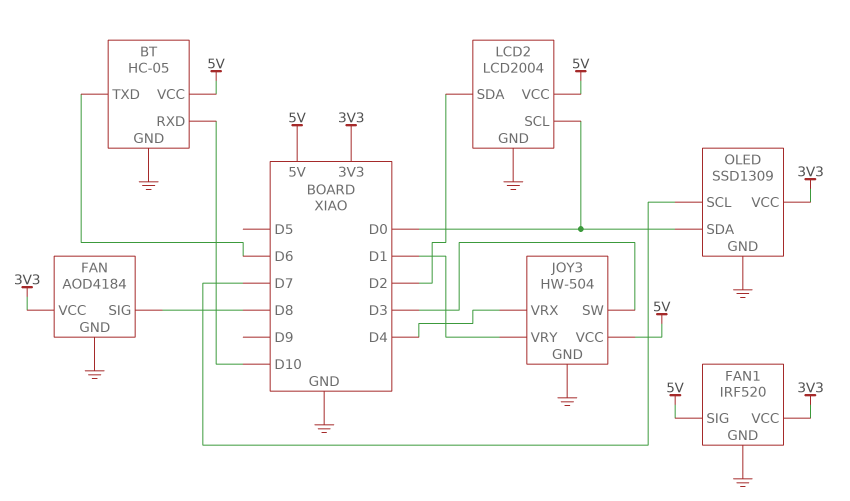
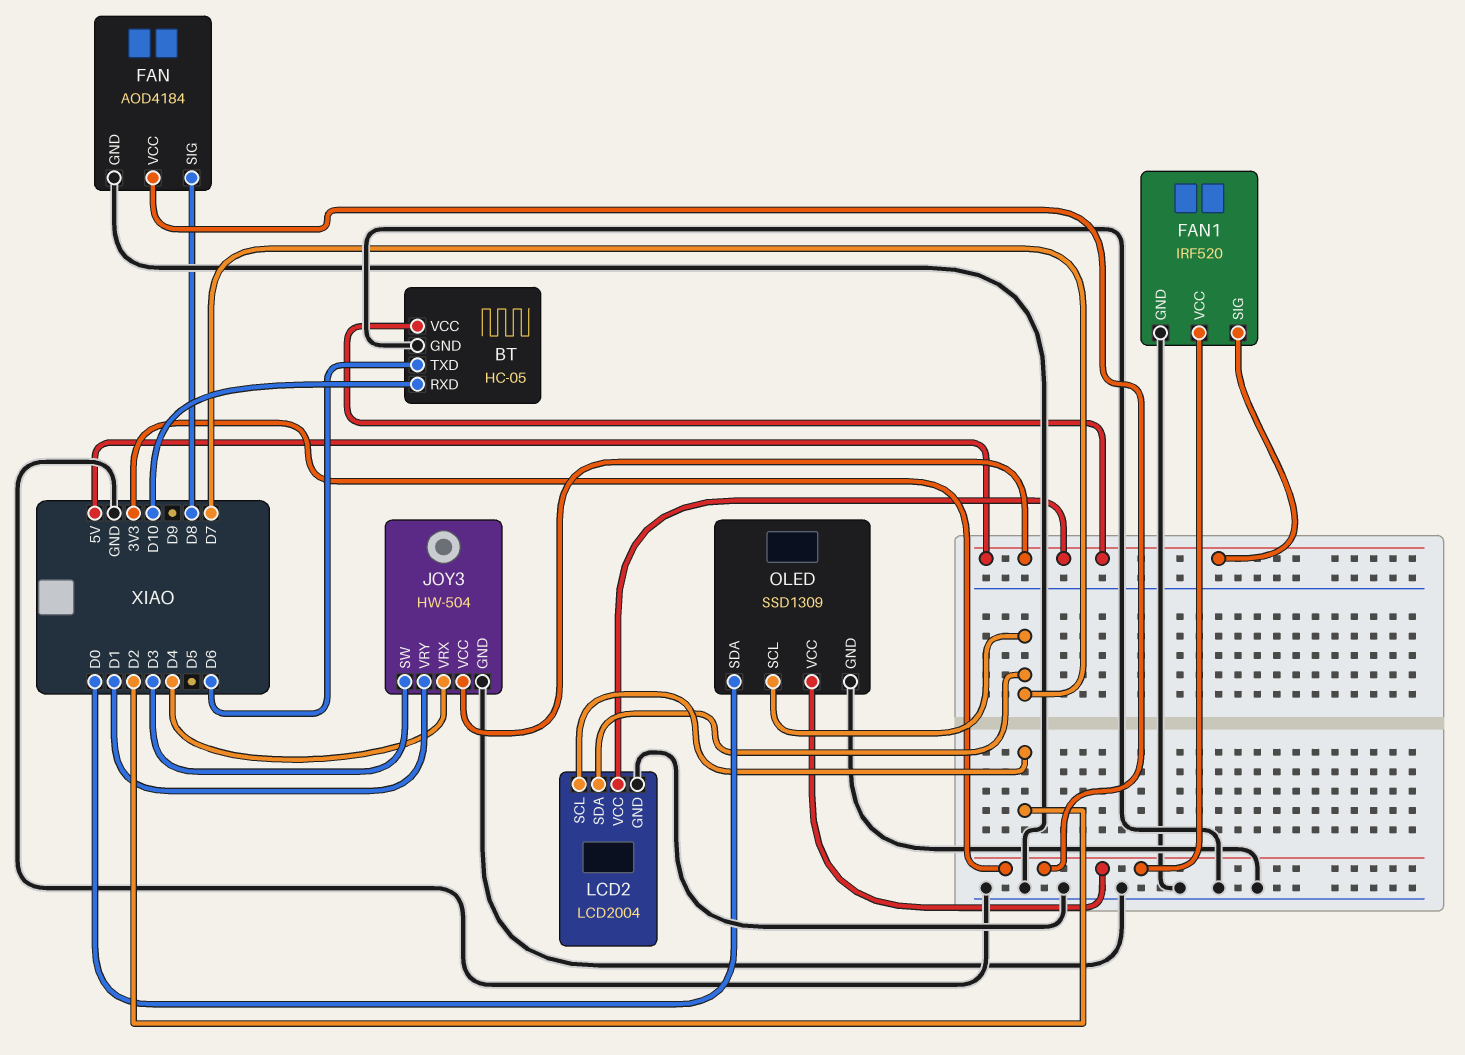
LCD2 pin SCL: D0 -> D2
LCD2 pin SDA: D2 -> D7

